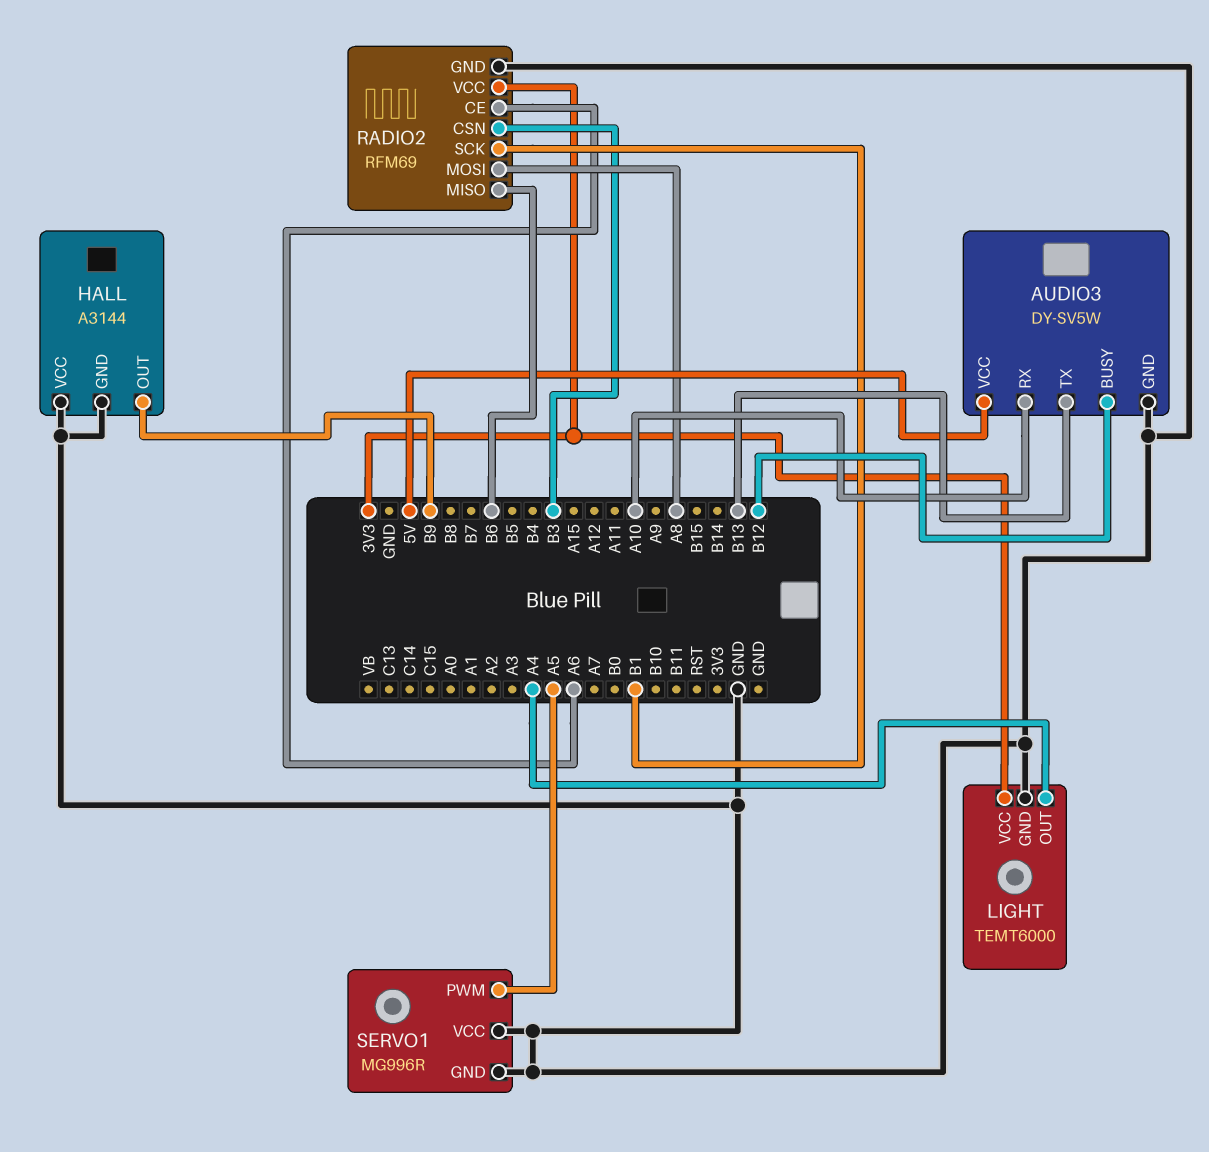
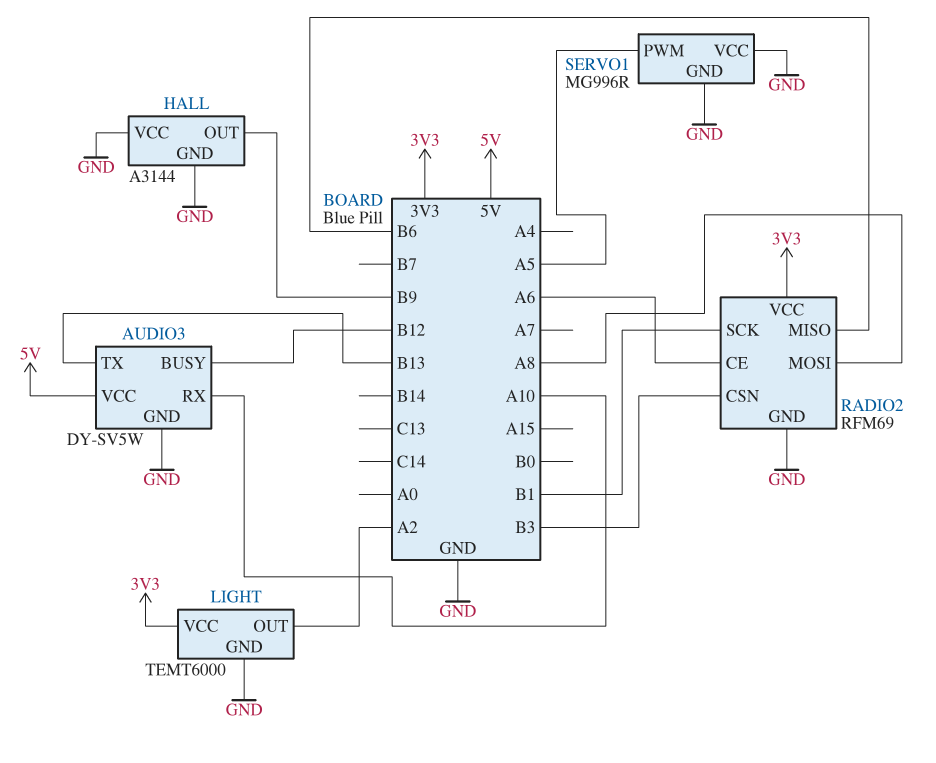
LIGHT pin OUT: A4 -> A2

